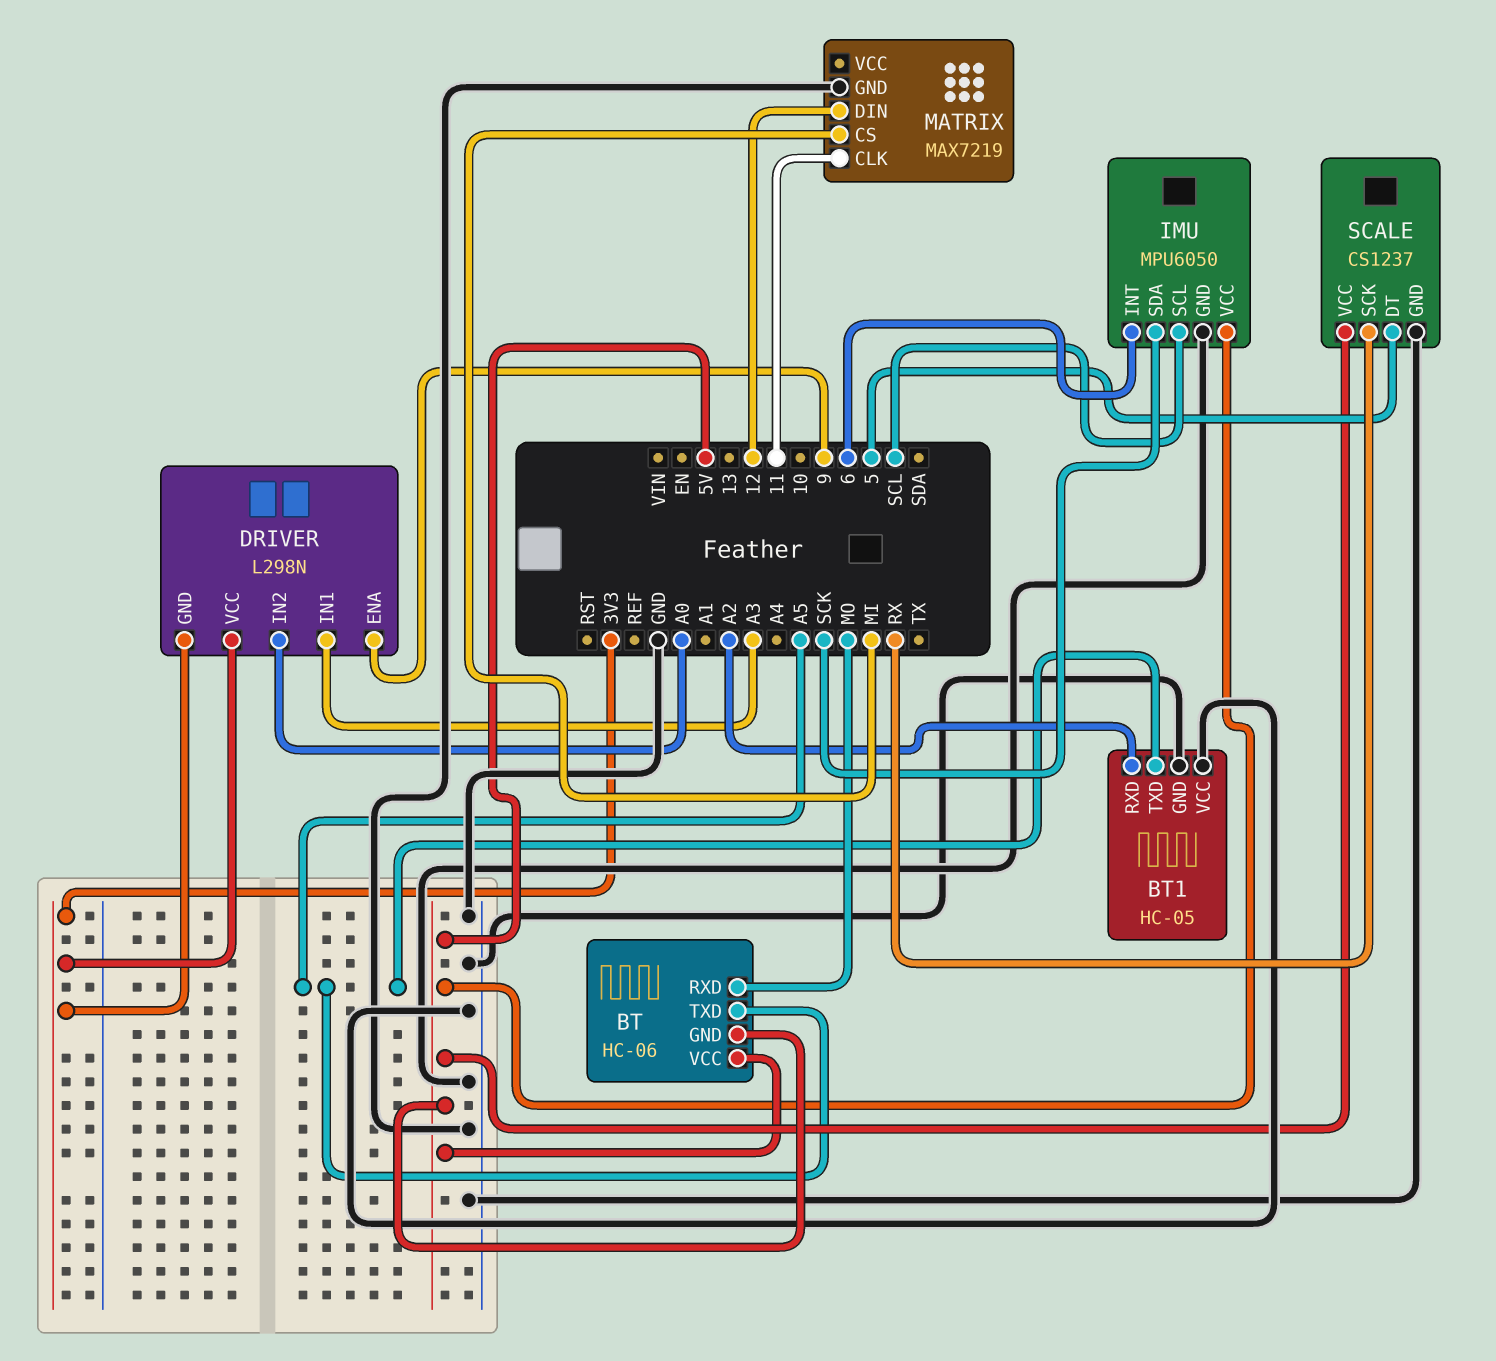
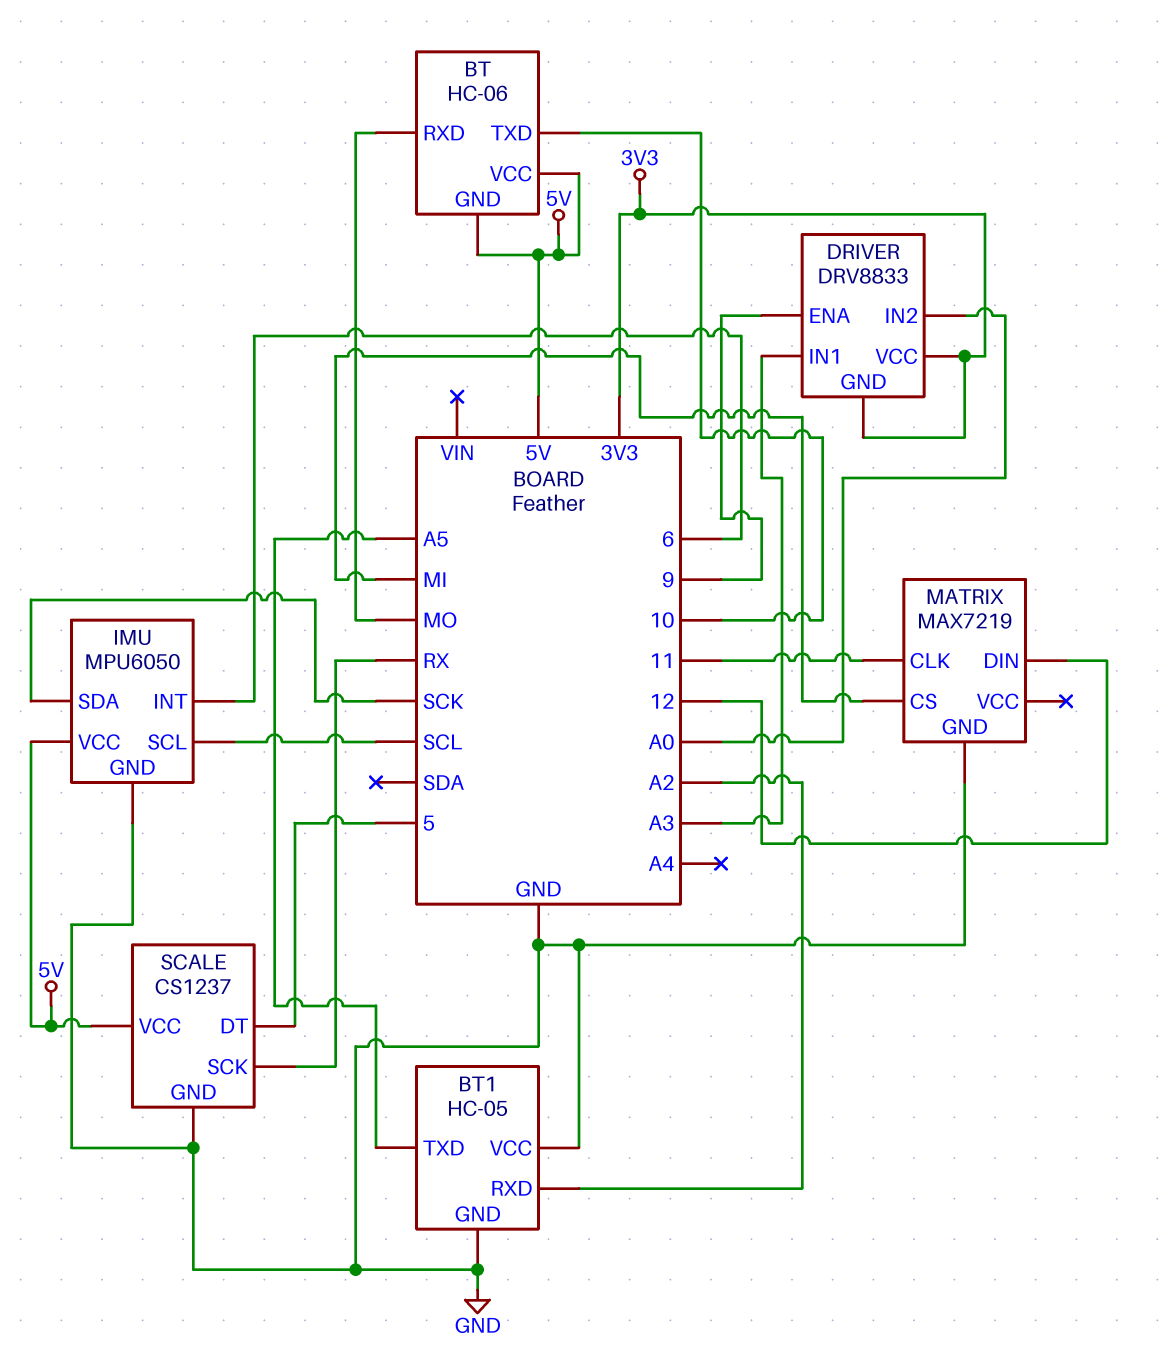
BT pin TXD: A5 -> 10
DRIVER: L298N -> DRV8833

